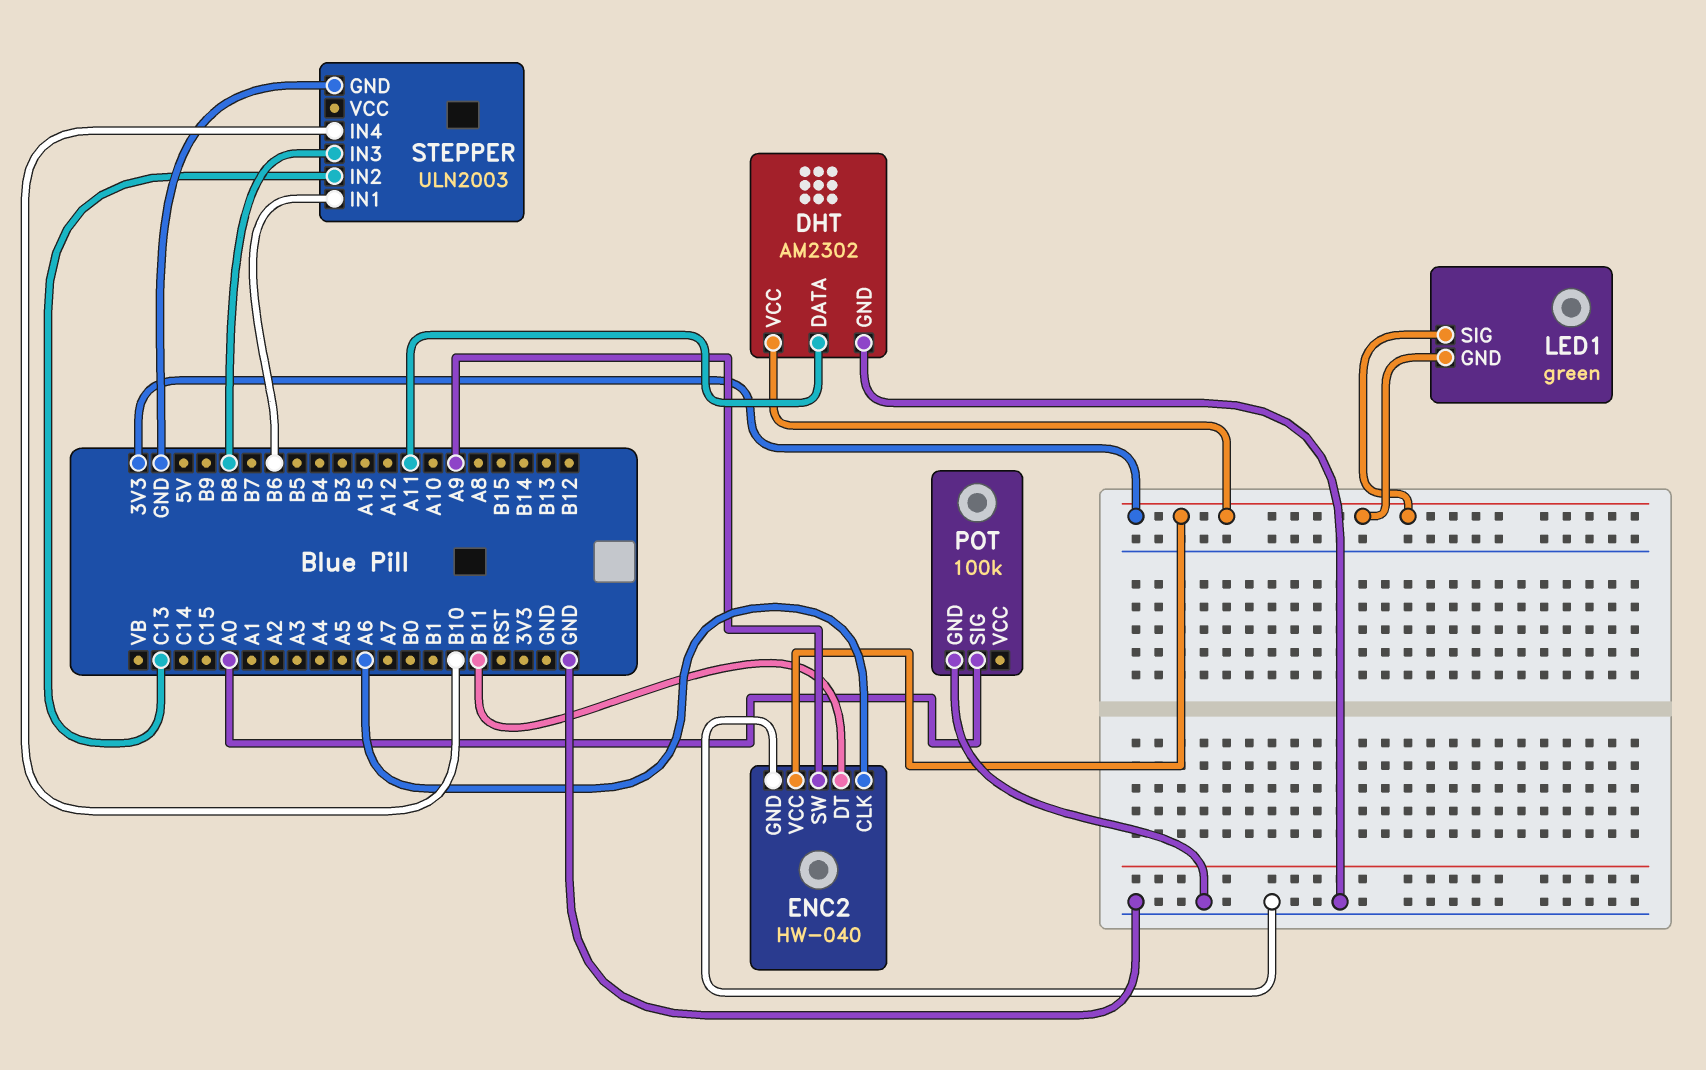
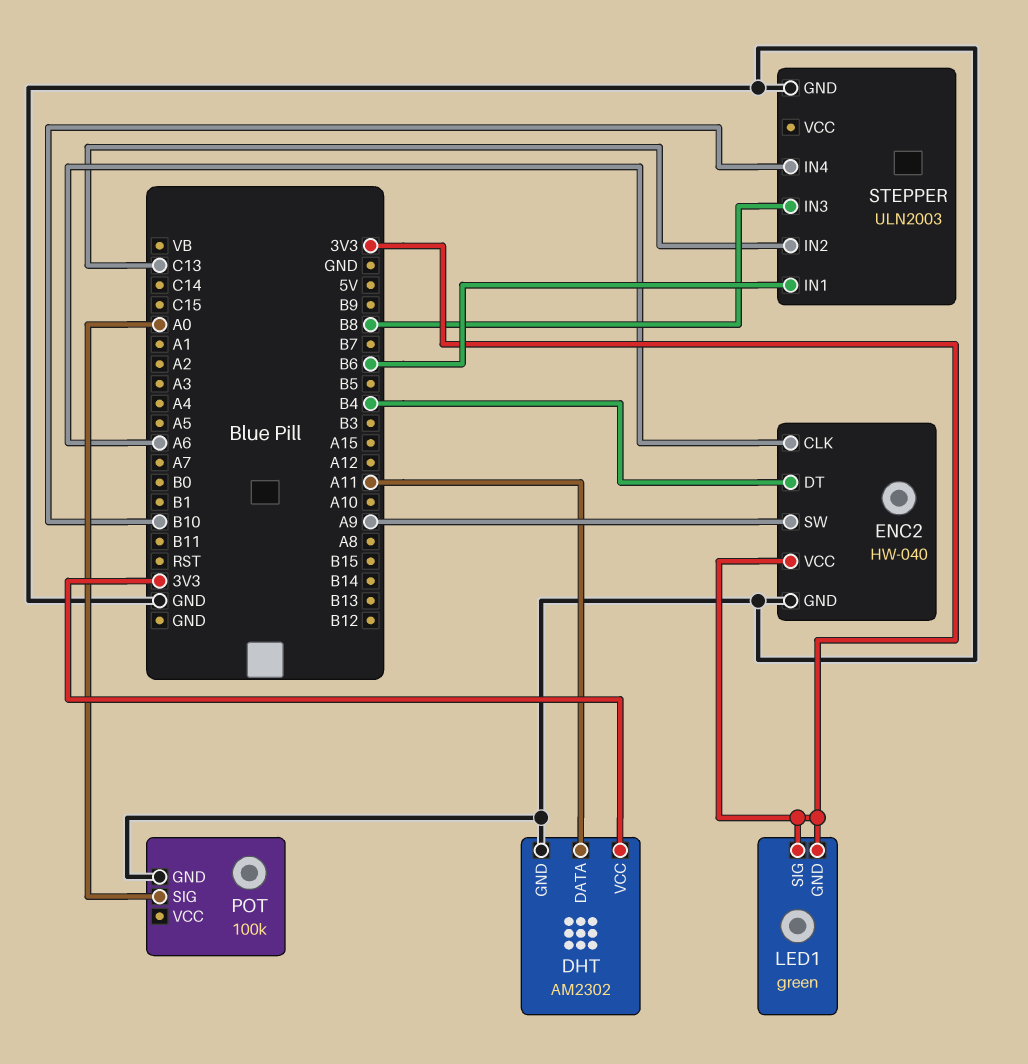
ENC2 pin DT: B11 -> B4

